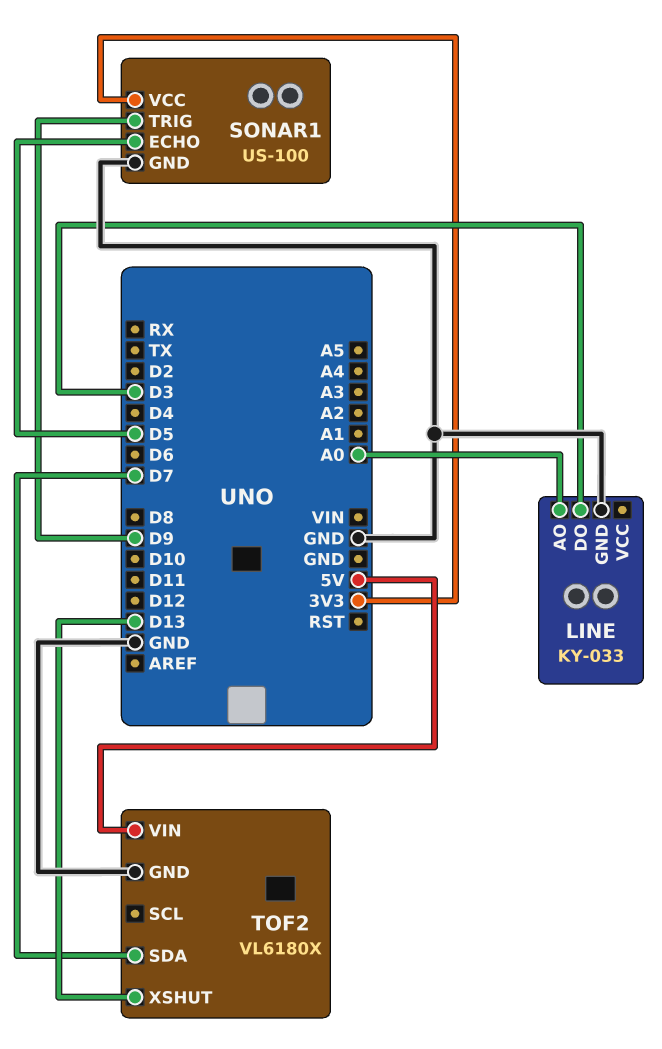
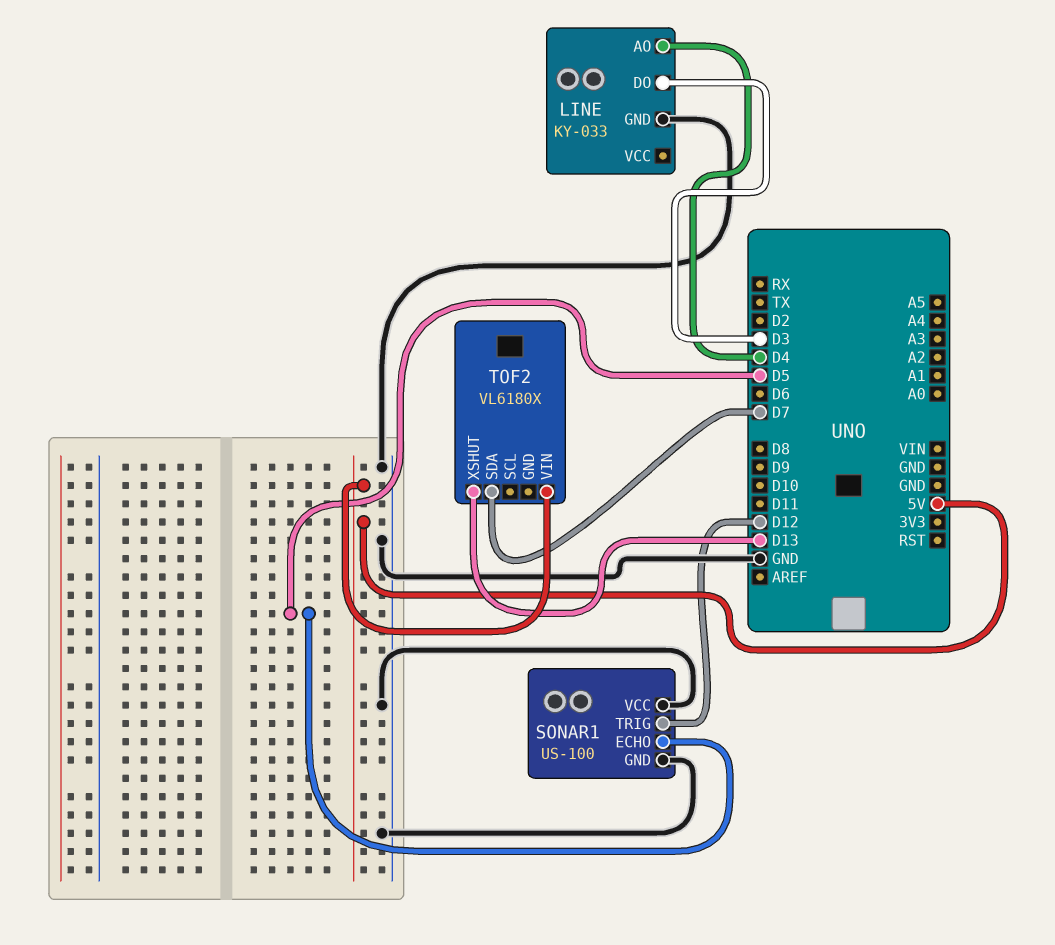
LINE pin AO: A0 -> D4
SONAR1 pin TRIG: D9 -> D12
SONAR1 pin VCC: 3V3 -> GND
TOF2 pin GND: GND -> none

